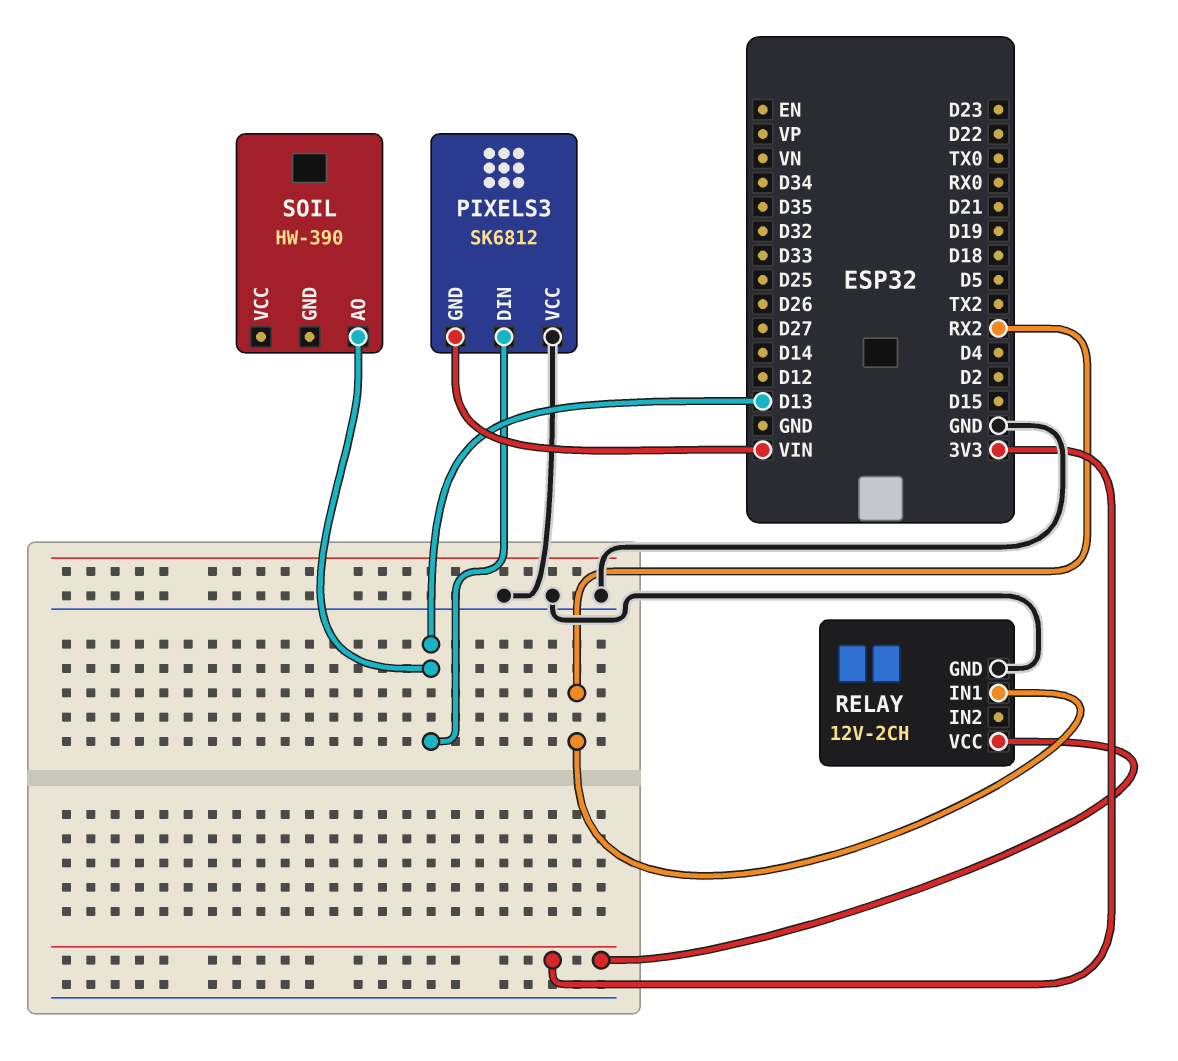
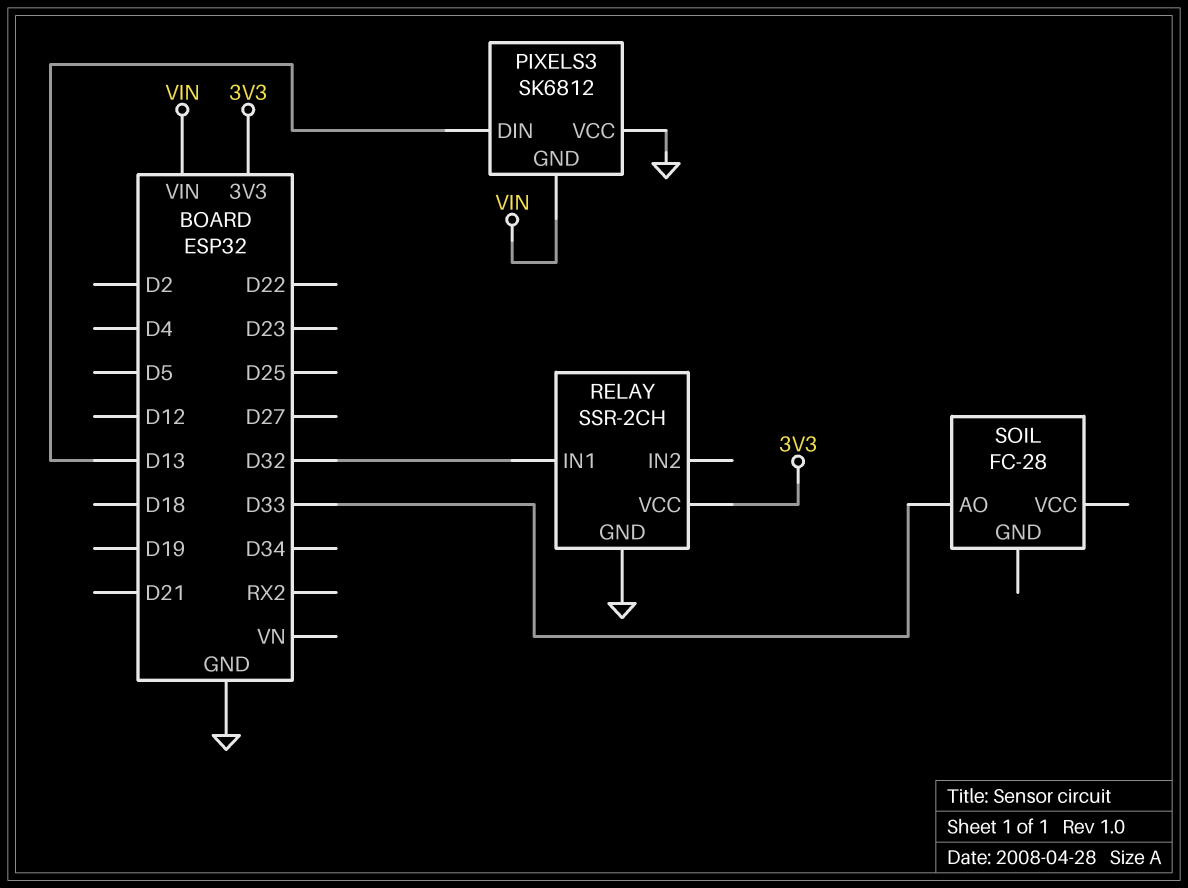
RELAY: 12V-2CH -> SSR-2CH
RELAY pin IN1: RX2 -> D32
SOIL: HW-390 -> FC-28
SOIL pin AO: D13 -> D33

